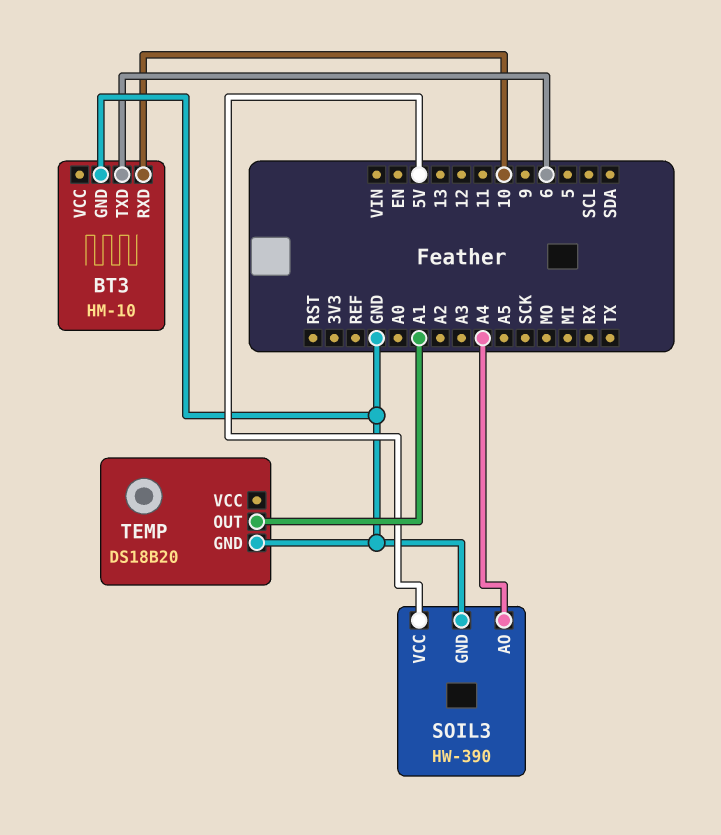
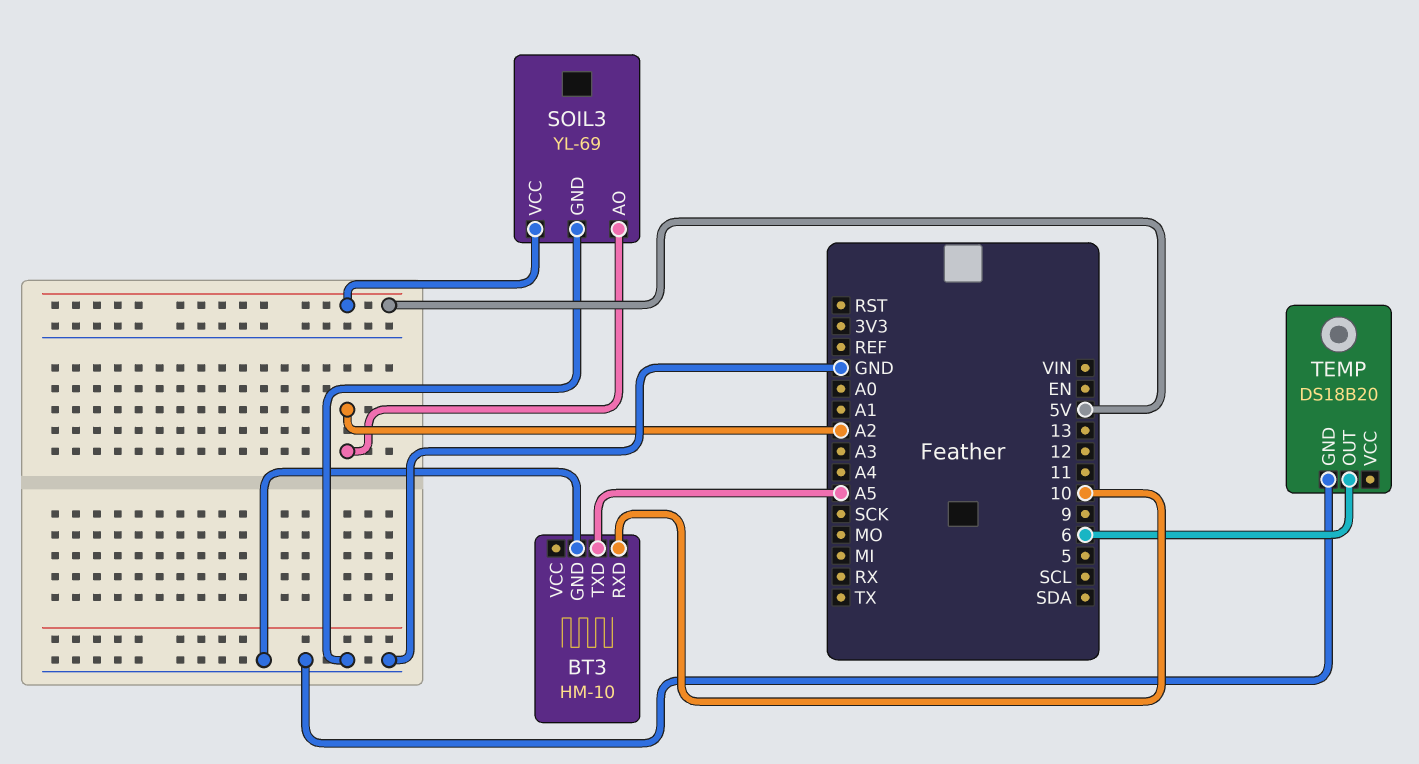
BT3 pin TXD: 6 -> A5
SOIL3: HW-390 -> YL-69
SOIL3 pin AO: A4 -> A2
TEMP pin OUT: A1 -> 6

